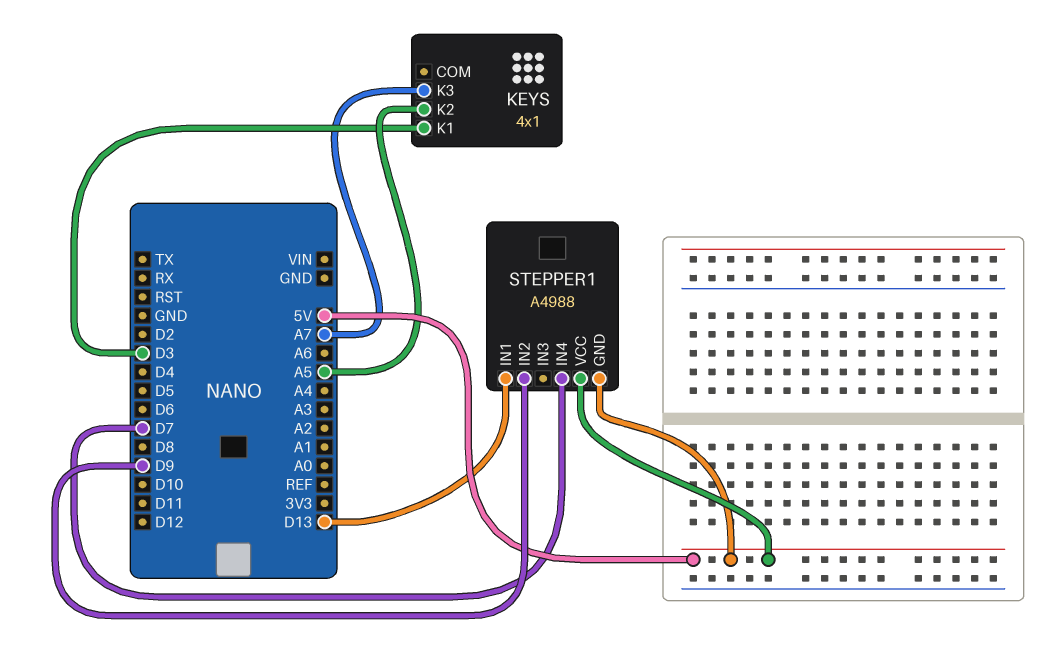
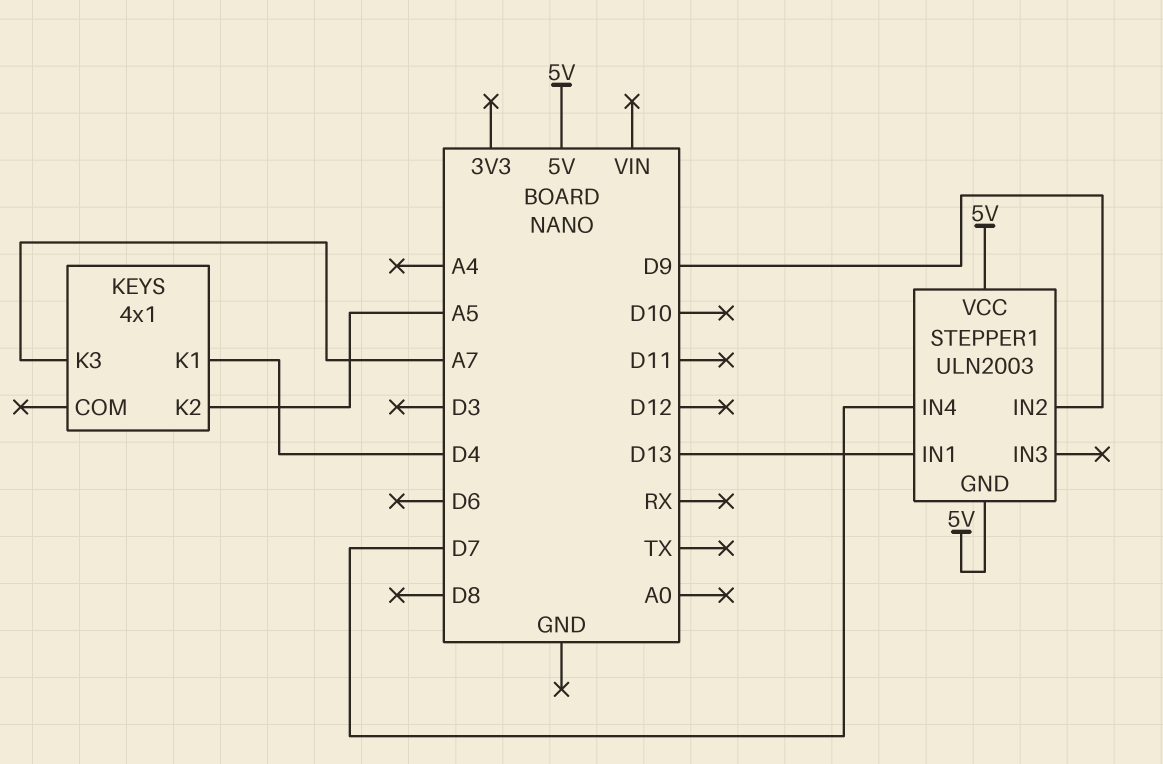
KEYS pin K1: D3 -> D4
STEPPER1: A4988 -> ULN2003

